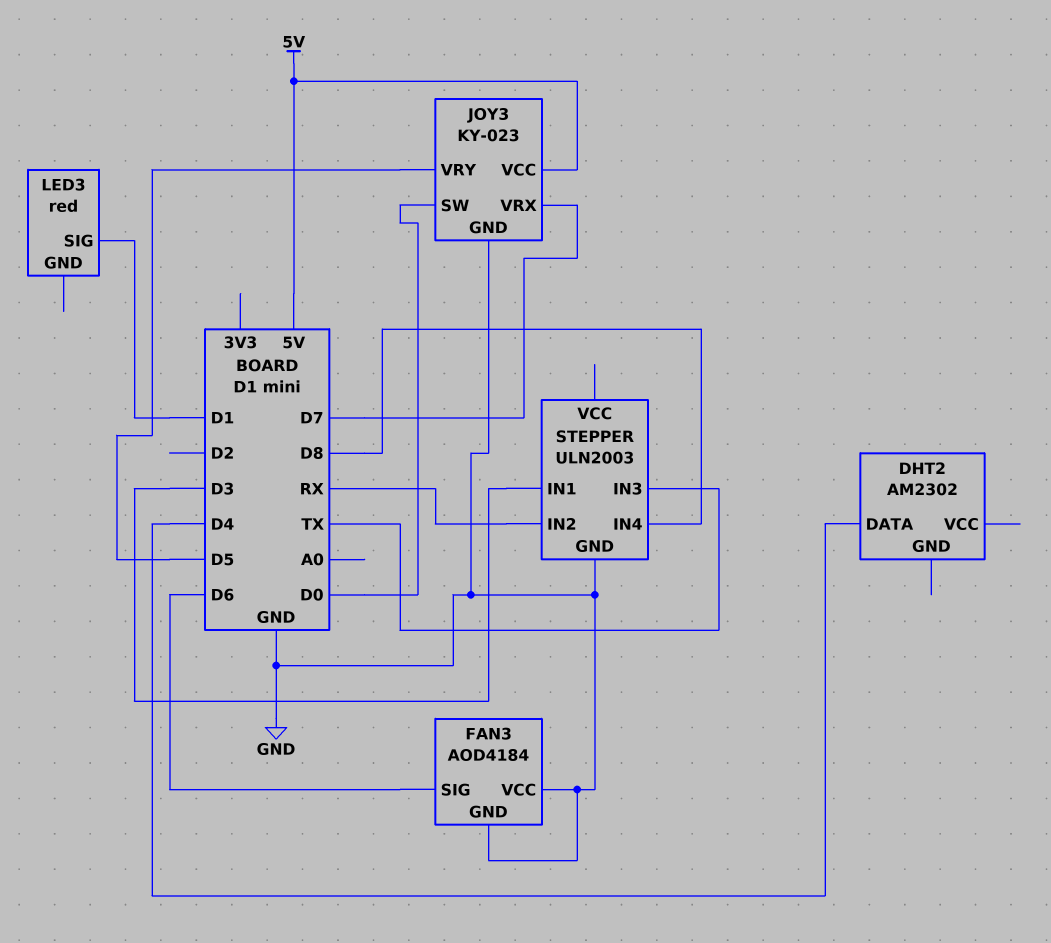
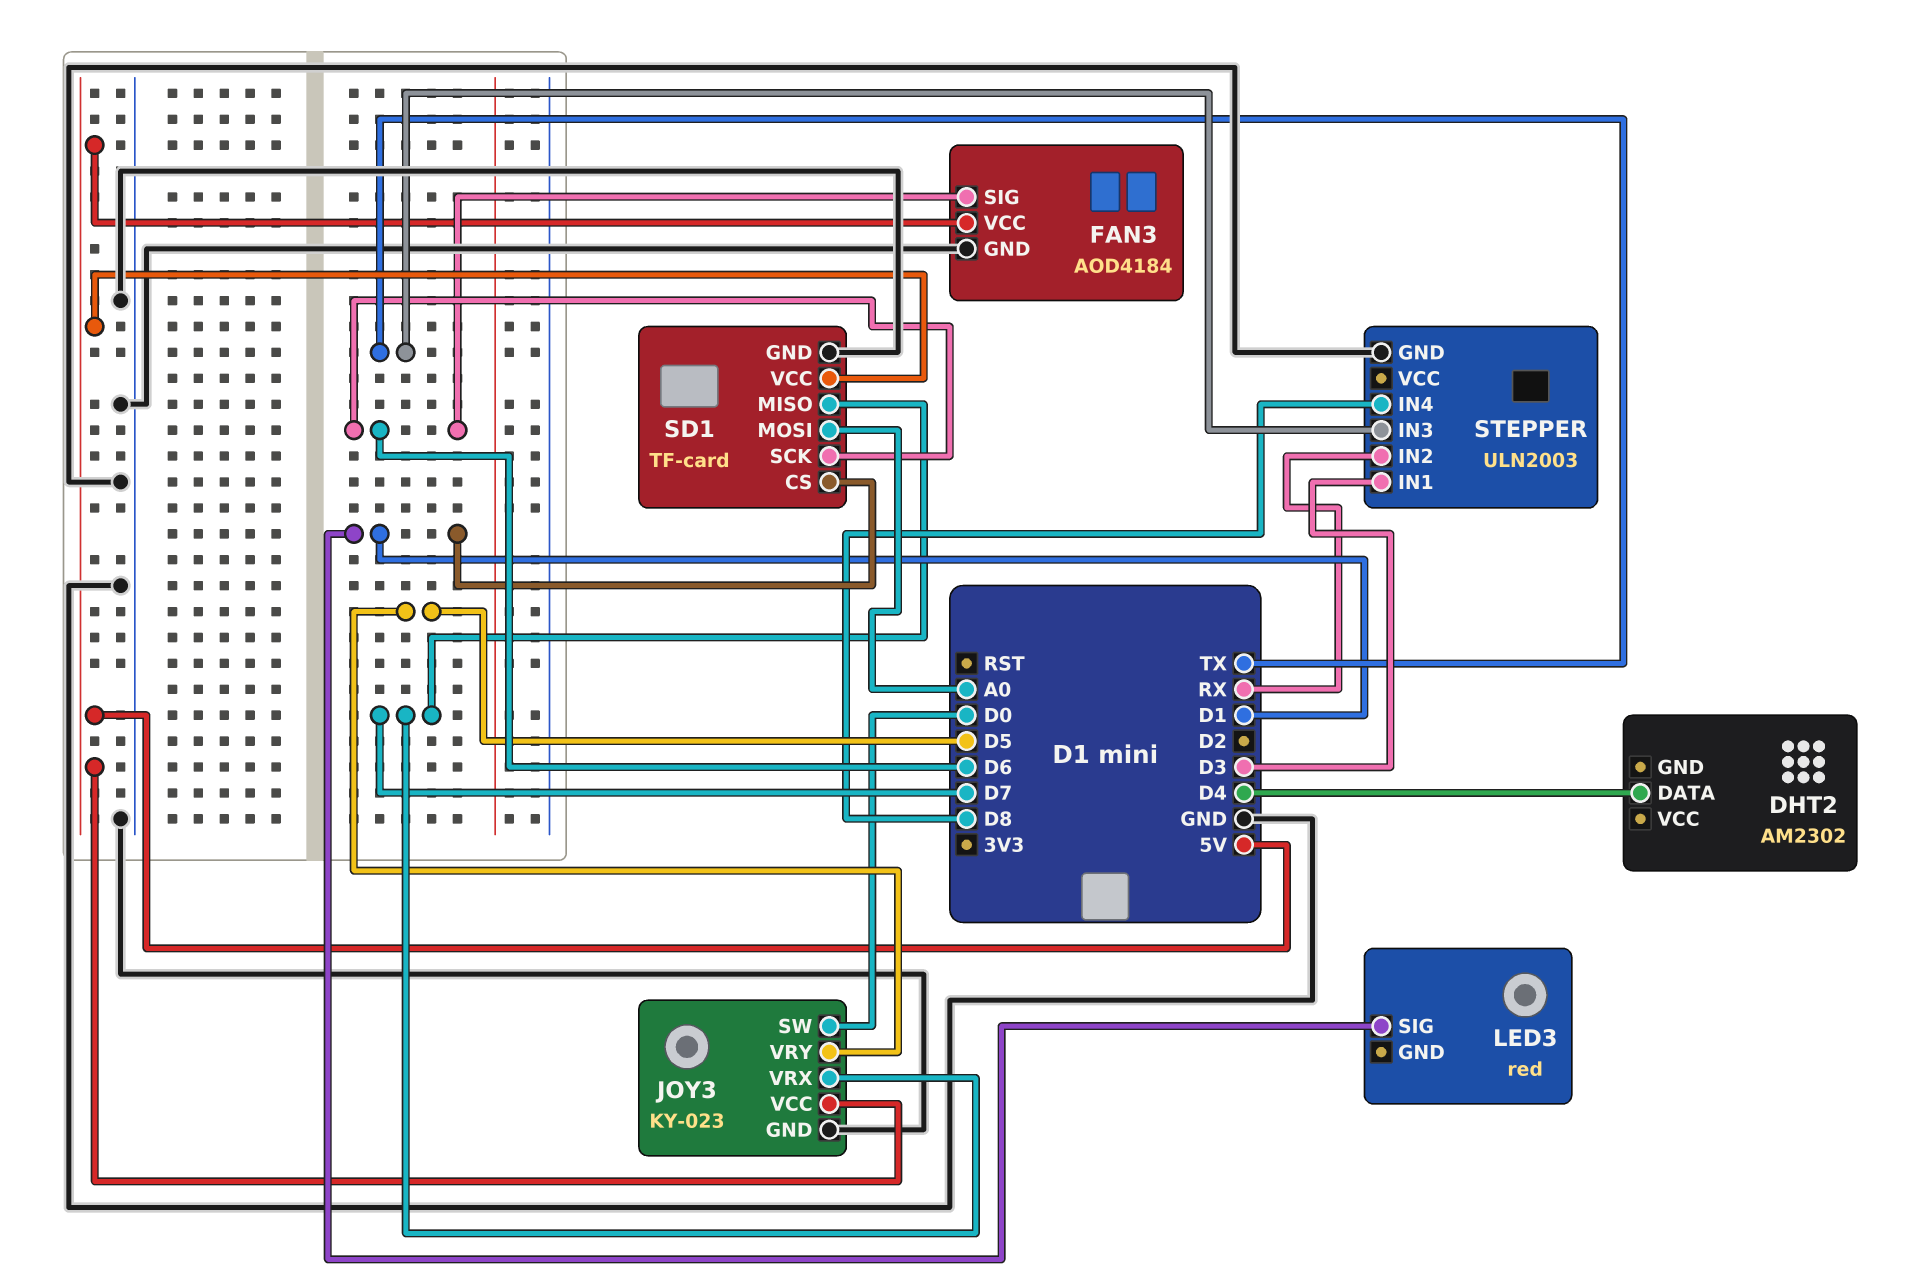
FAN3 pin VCC: GND -> 5V
SD1: none -> TF-card
SD1 pin CS: none -> D1
SD1 pin GND: none -> GND
SD1 pin MISO: none -> D7
SD1 pin MOSI: none -> A0
SD1 pin SCK: none -> D6
SD1 pin VCC: none -> 5V

